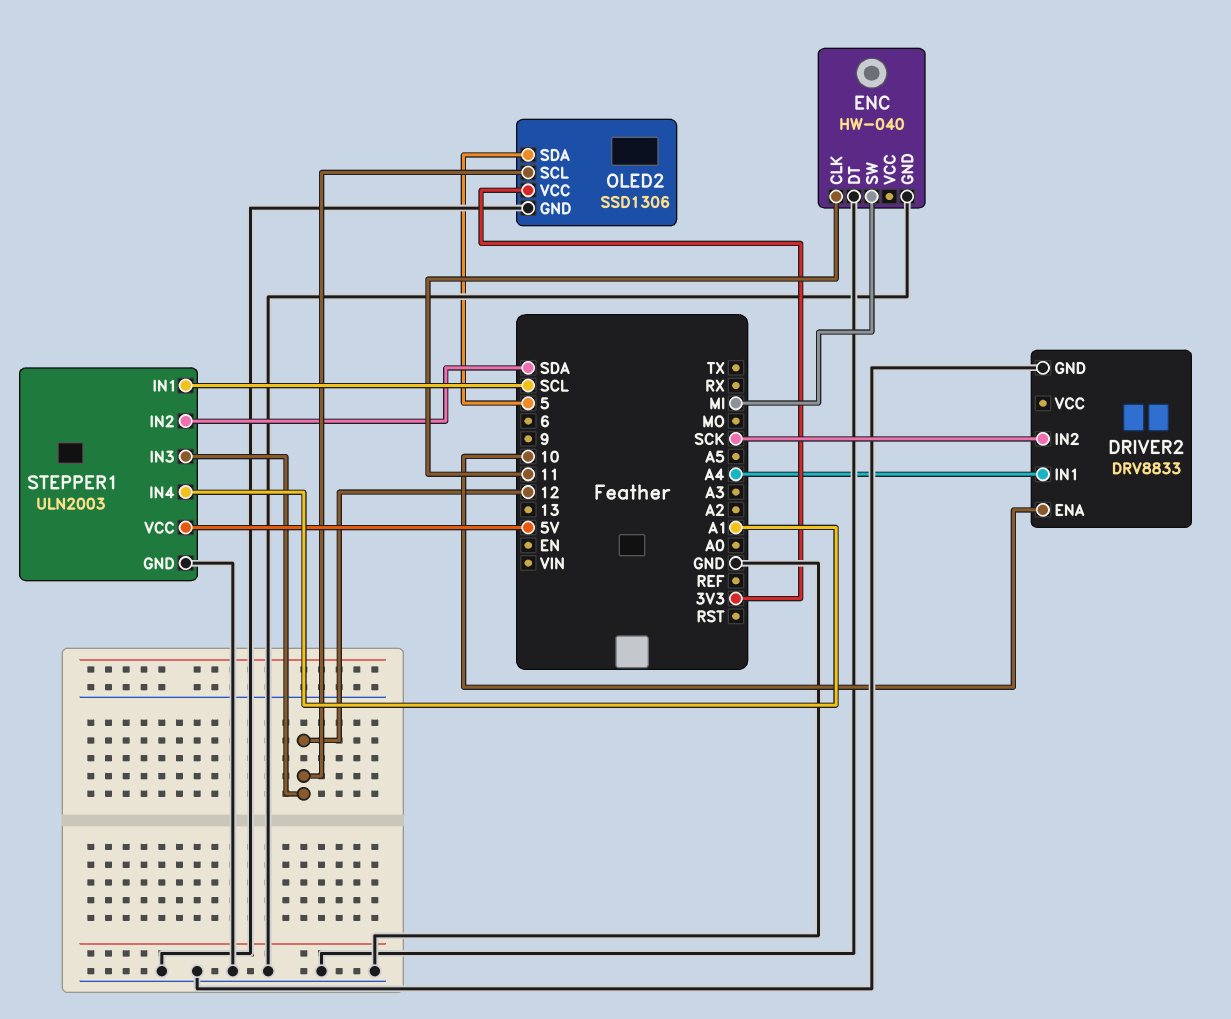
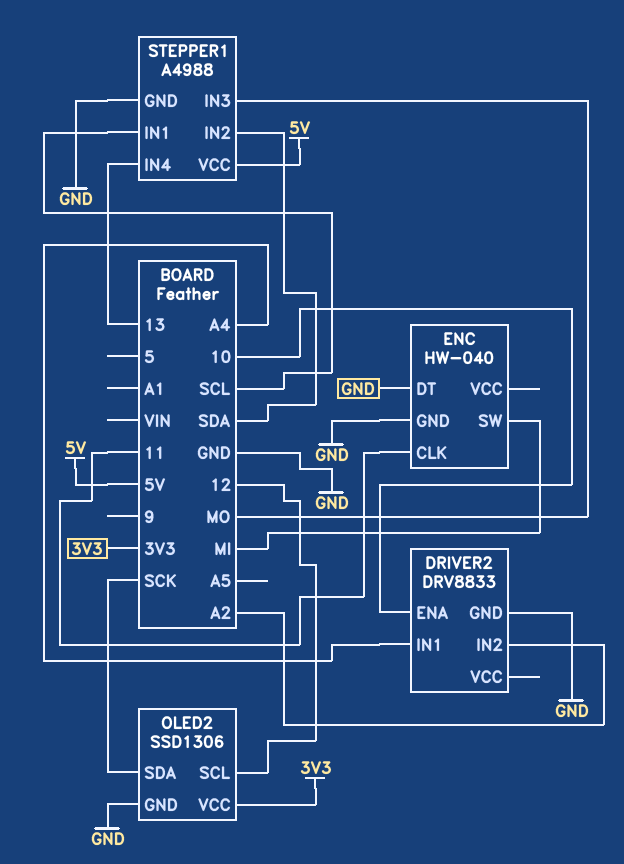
DRIVER2 pin IN2: SCK -> A2
OLED2 pin SDA: 5 -> SCK
STEPPER1: ULN2003 -> A4988
STEPPER1 pin IN3: 12 -> MO
STEPPER1 pin IN4: A1 -> 13

